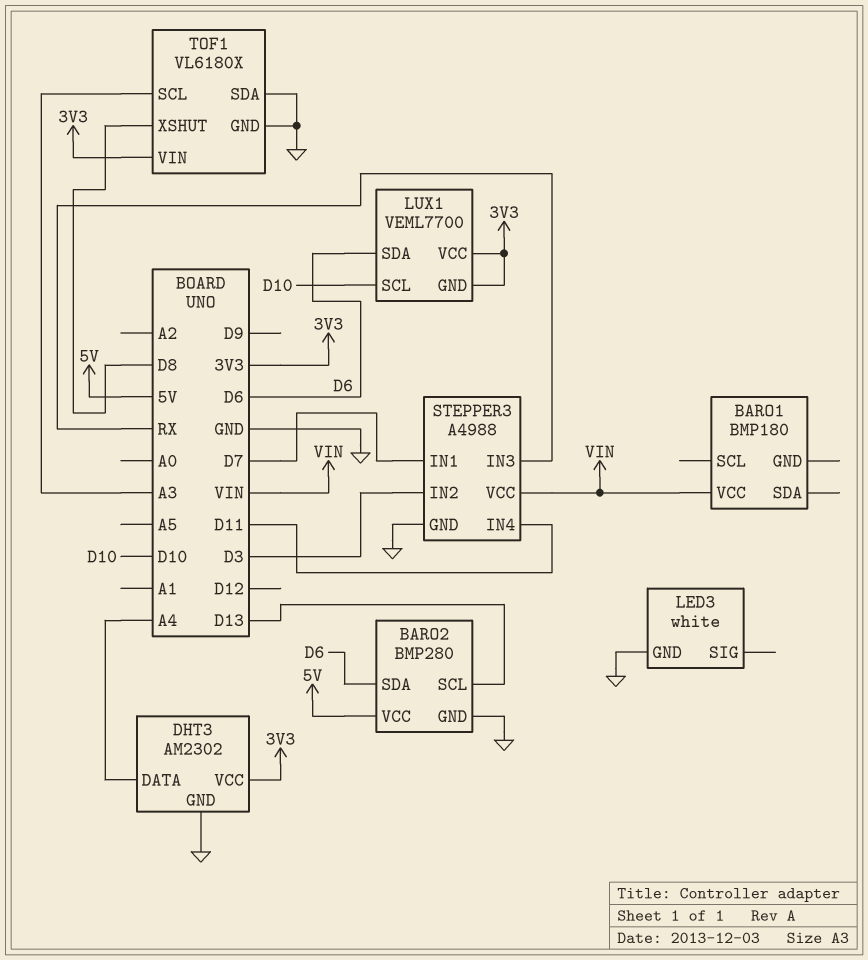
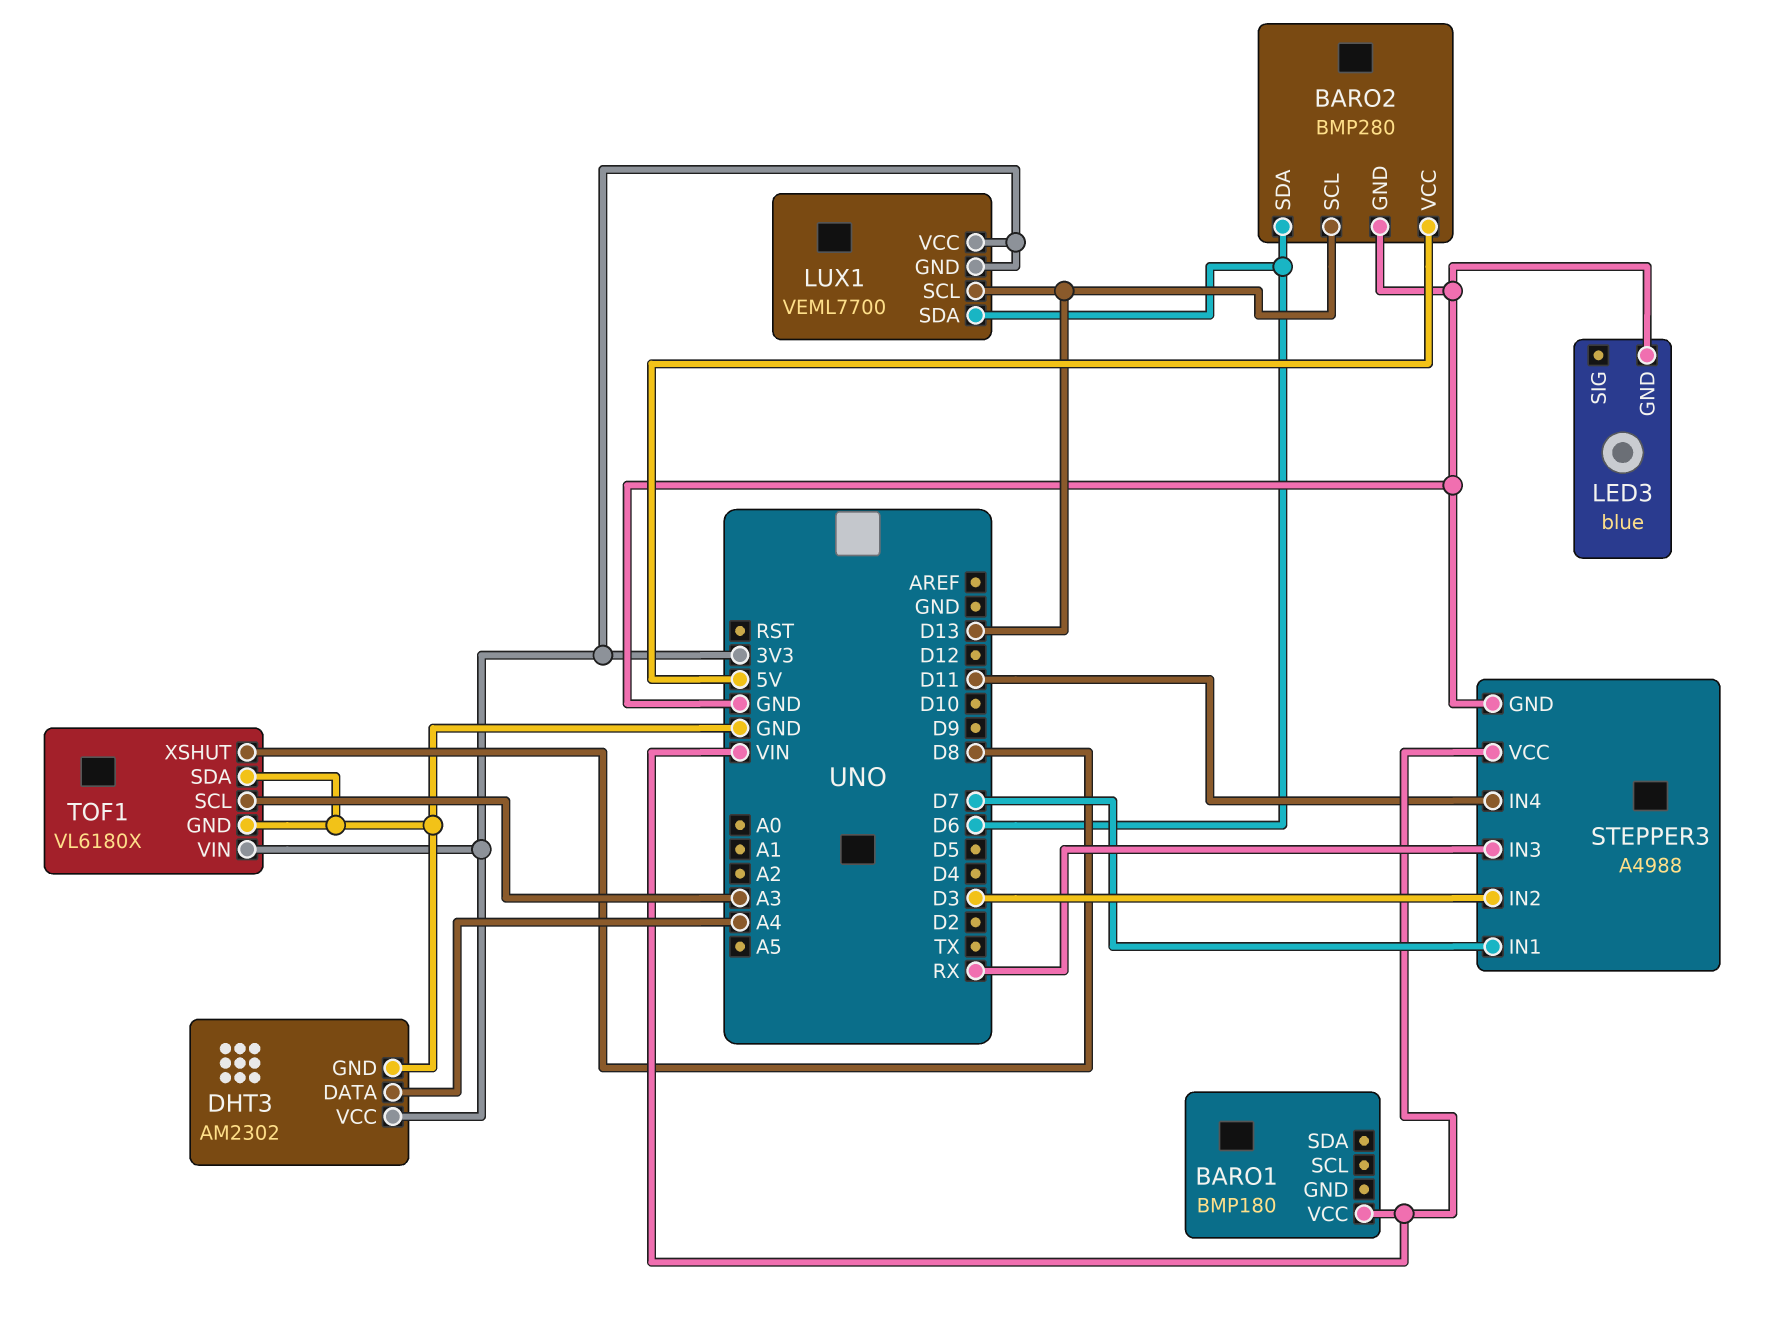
LED3: white -> blue
LUX1 pin SCL: D10 -> D13

